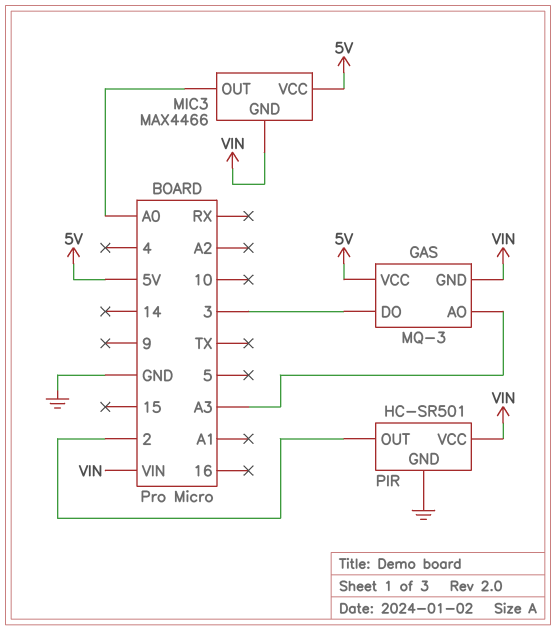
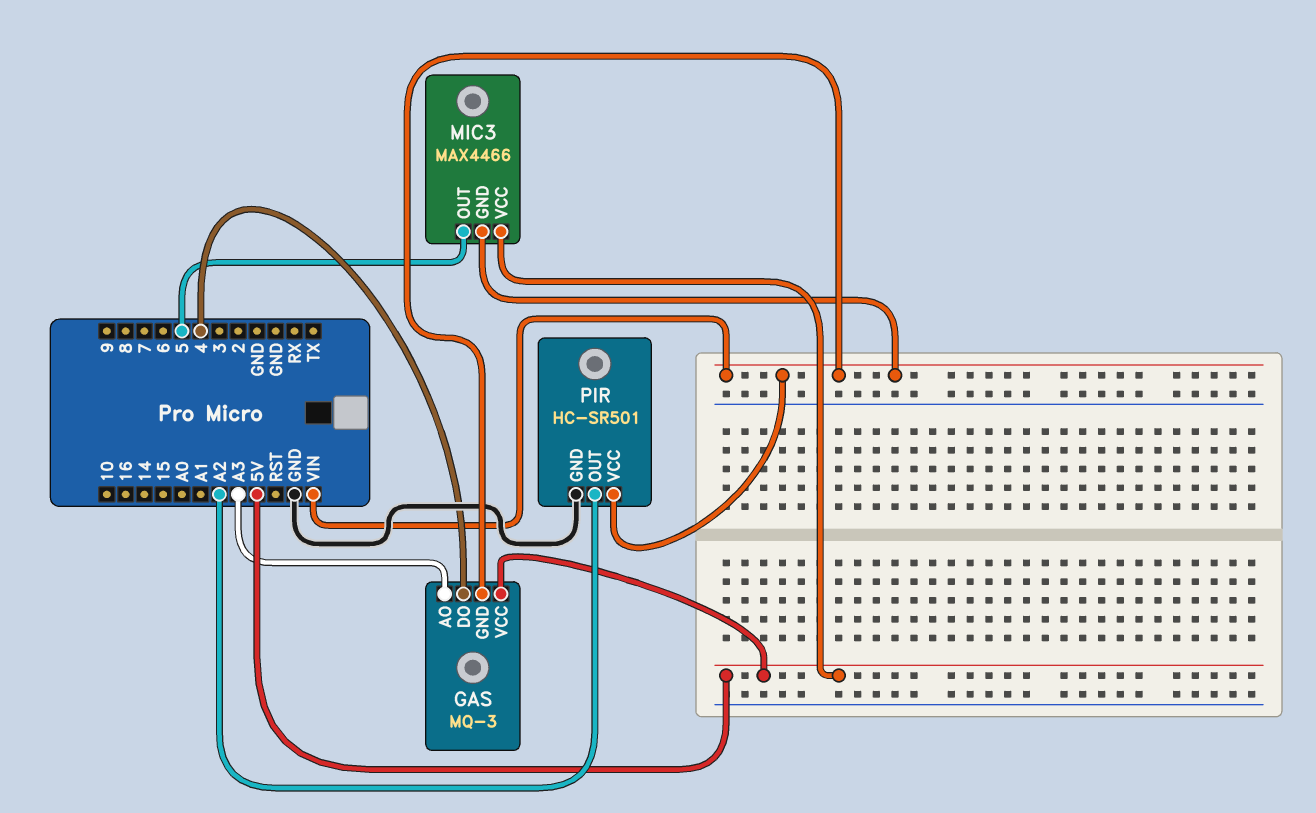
GAS pin DO: 3 -> 4
MIC3 pin OUT: A0 -> 5
PIR pin OUT: 2 -> A2

